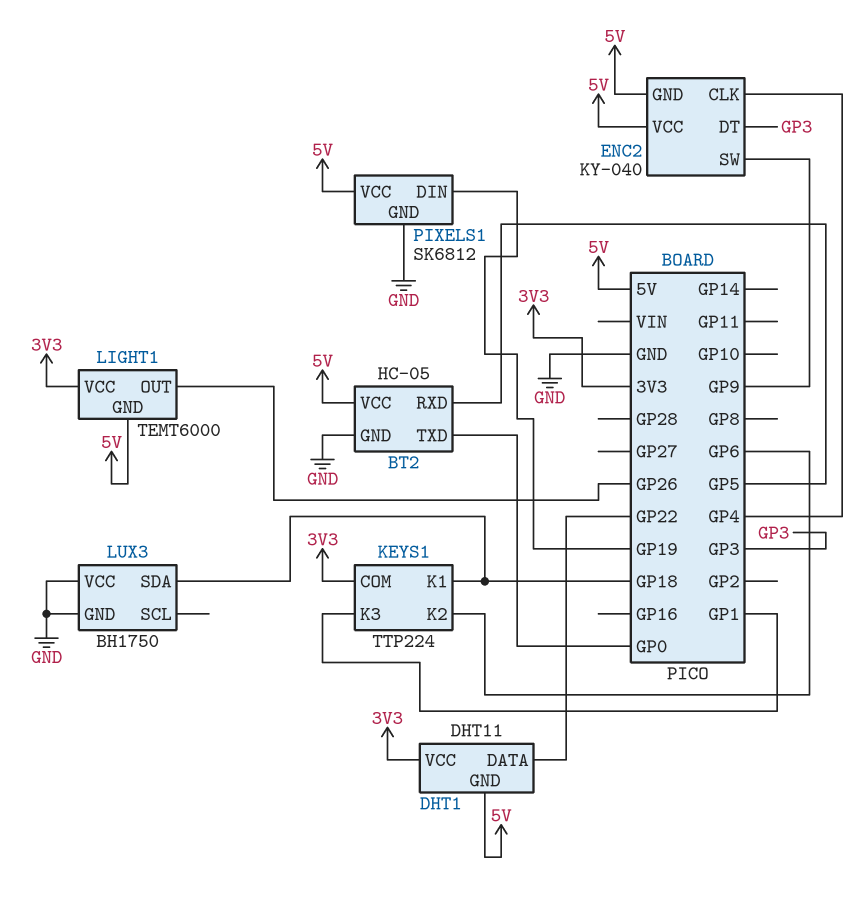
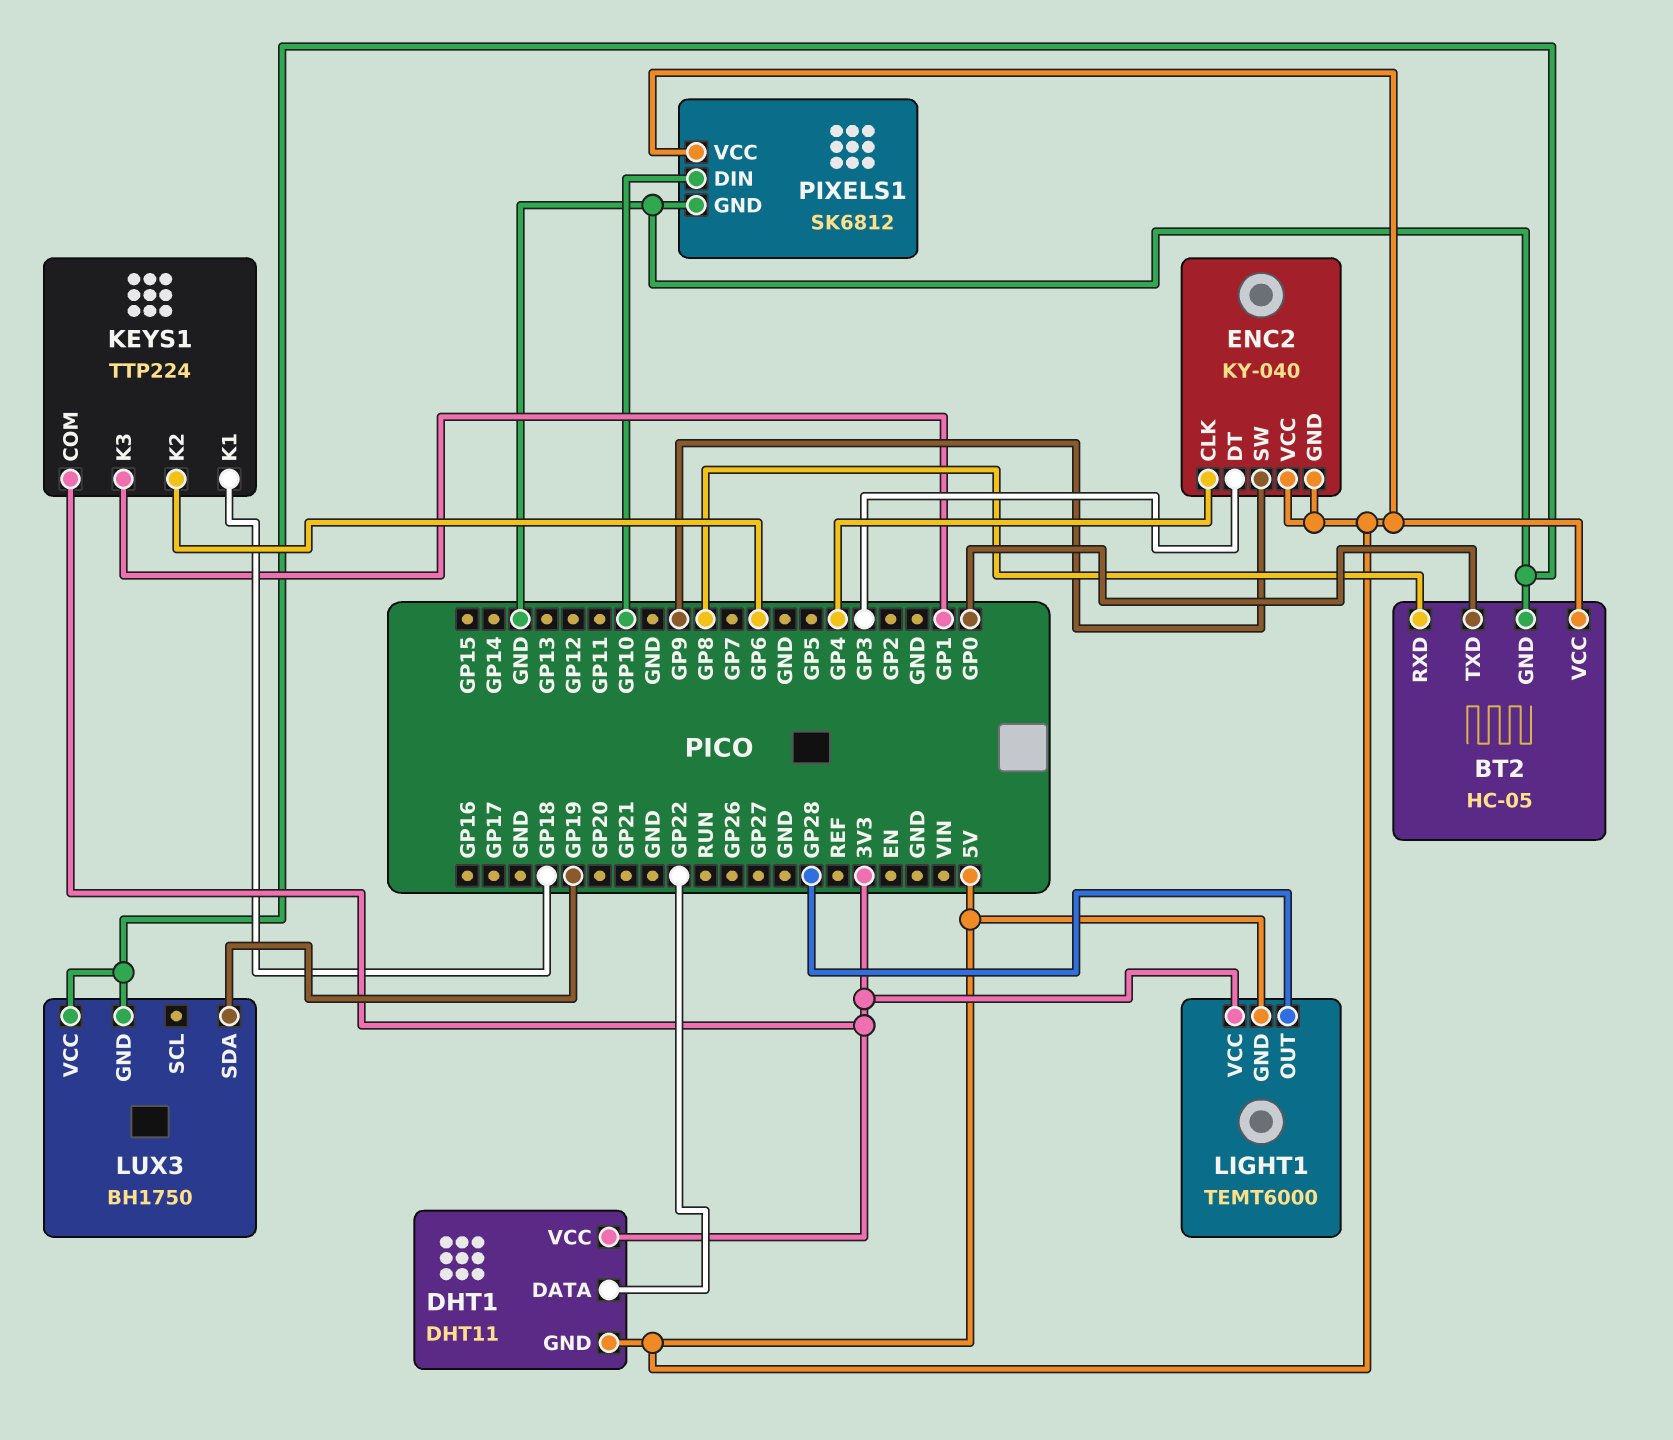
BT2 pin RXD: GP5 -> GP8
LIGHT1 pin OUT: GP26 -> GP28
LUX3 pin SDA: GP18 -> GP19
PIXELS1 pin DIN: GP19 -> GP10

